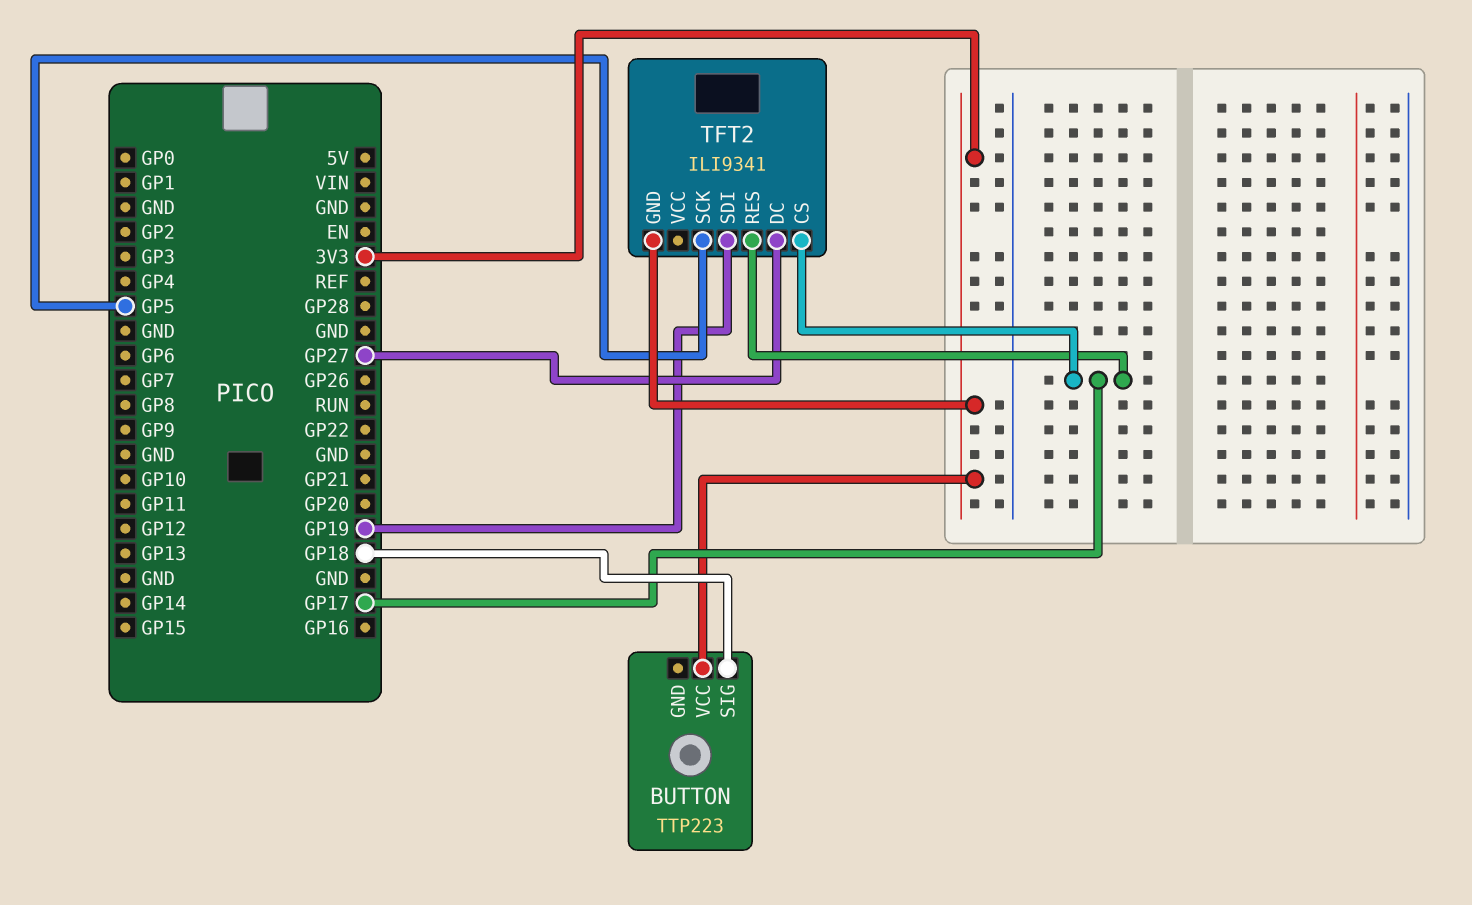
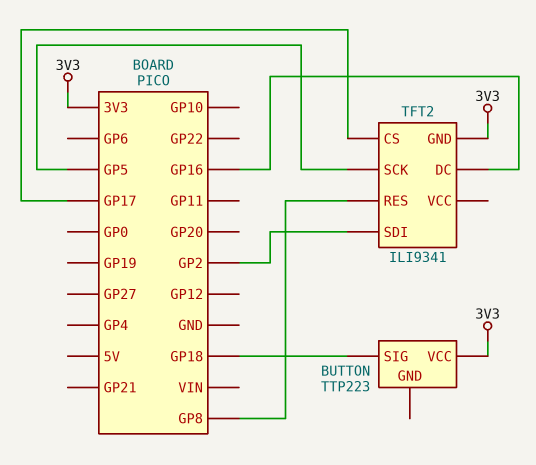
TFT2 pin DC: GP27 -> GP16
TFT2 pin RES: GP17 -> GP8
TFT2 pin SDI: GP19 -> GP2

